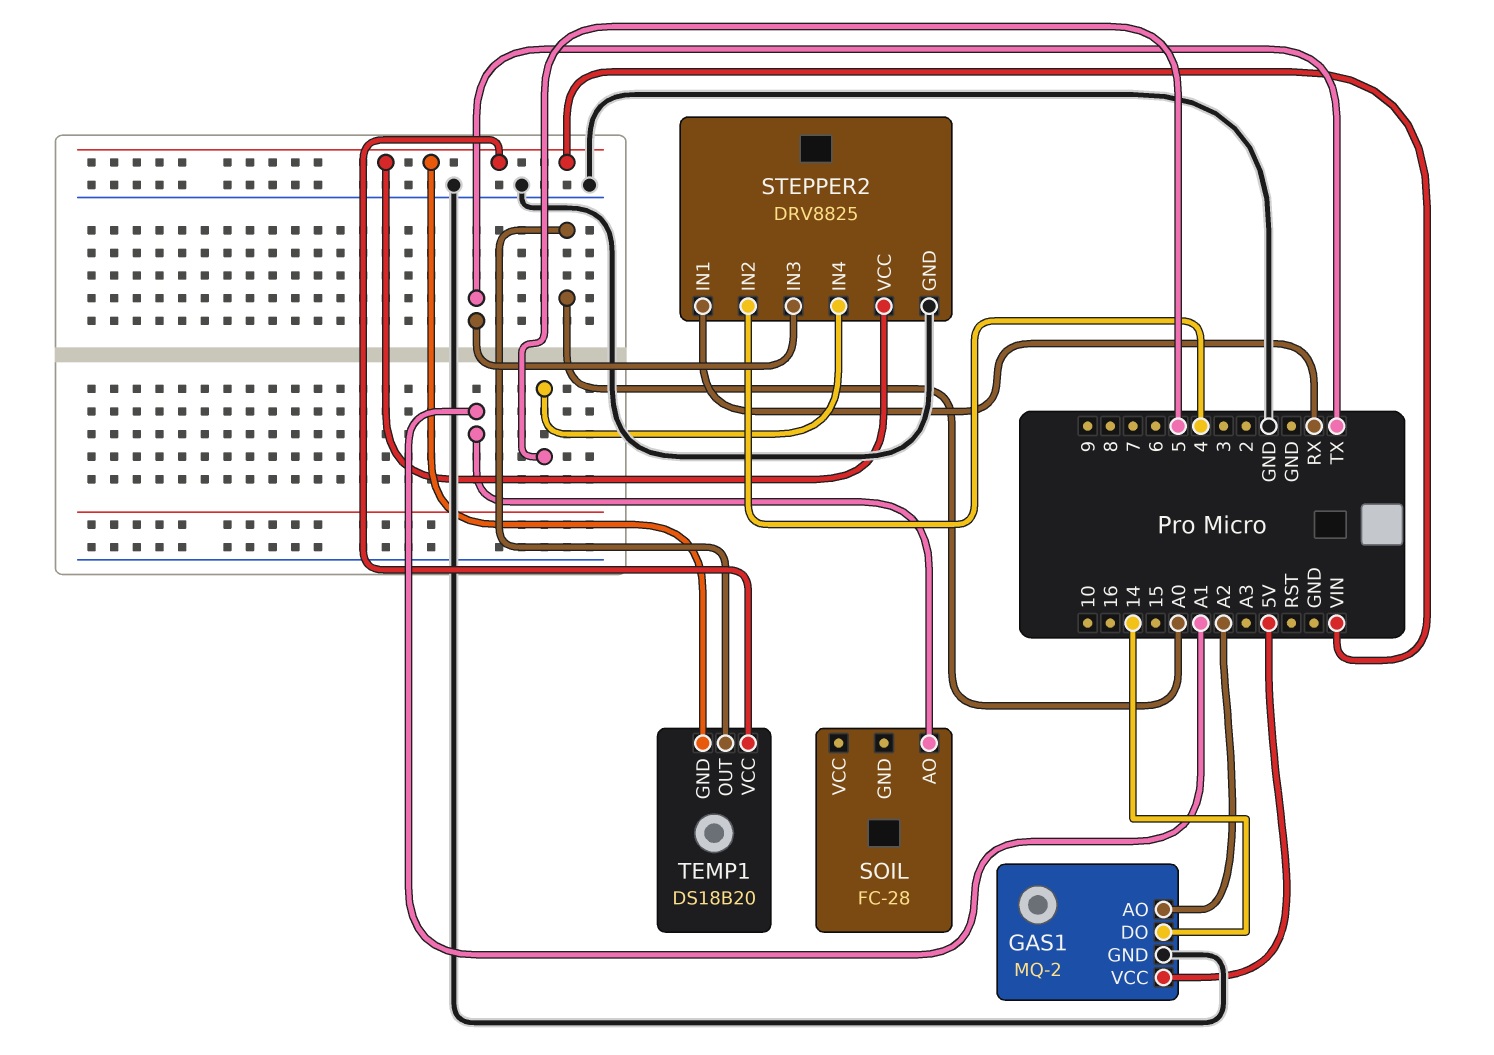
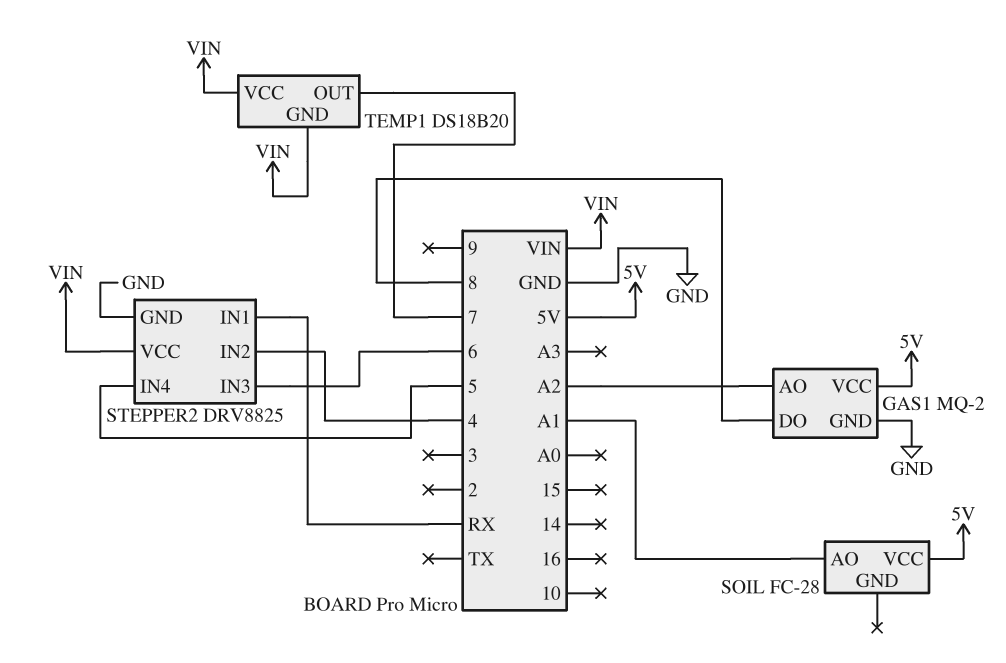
GAS1 pin DO: 14 -> 8
SOIL pin VCC: none -> 5V
STEPPER2 pin IN3: TX -> 6
TEMP1 pin OUT: A0 -> 7

